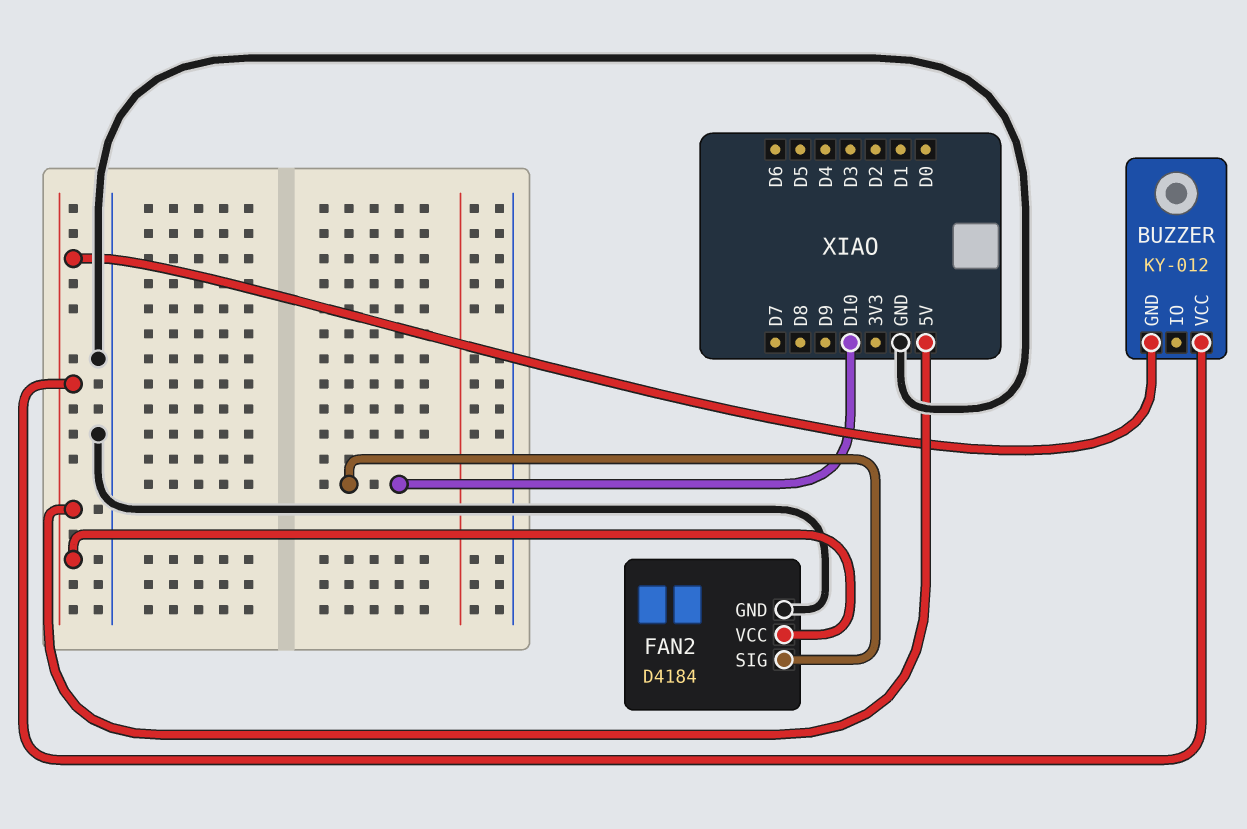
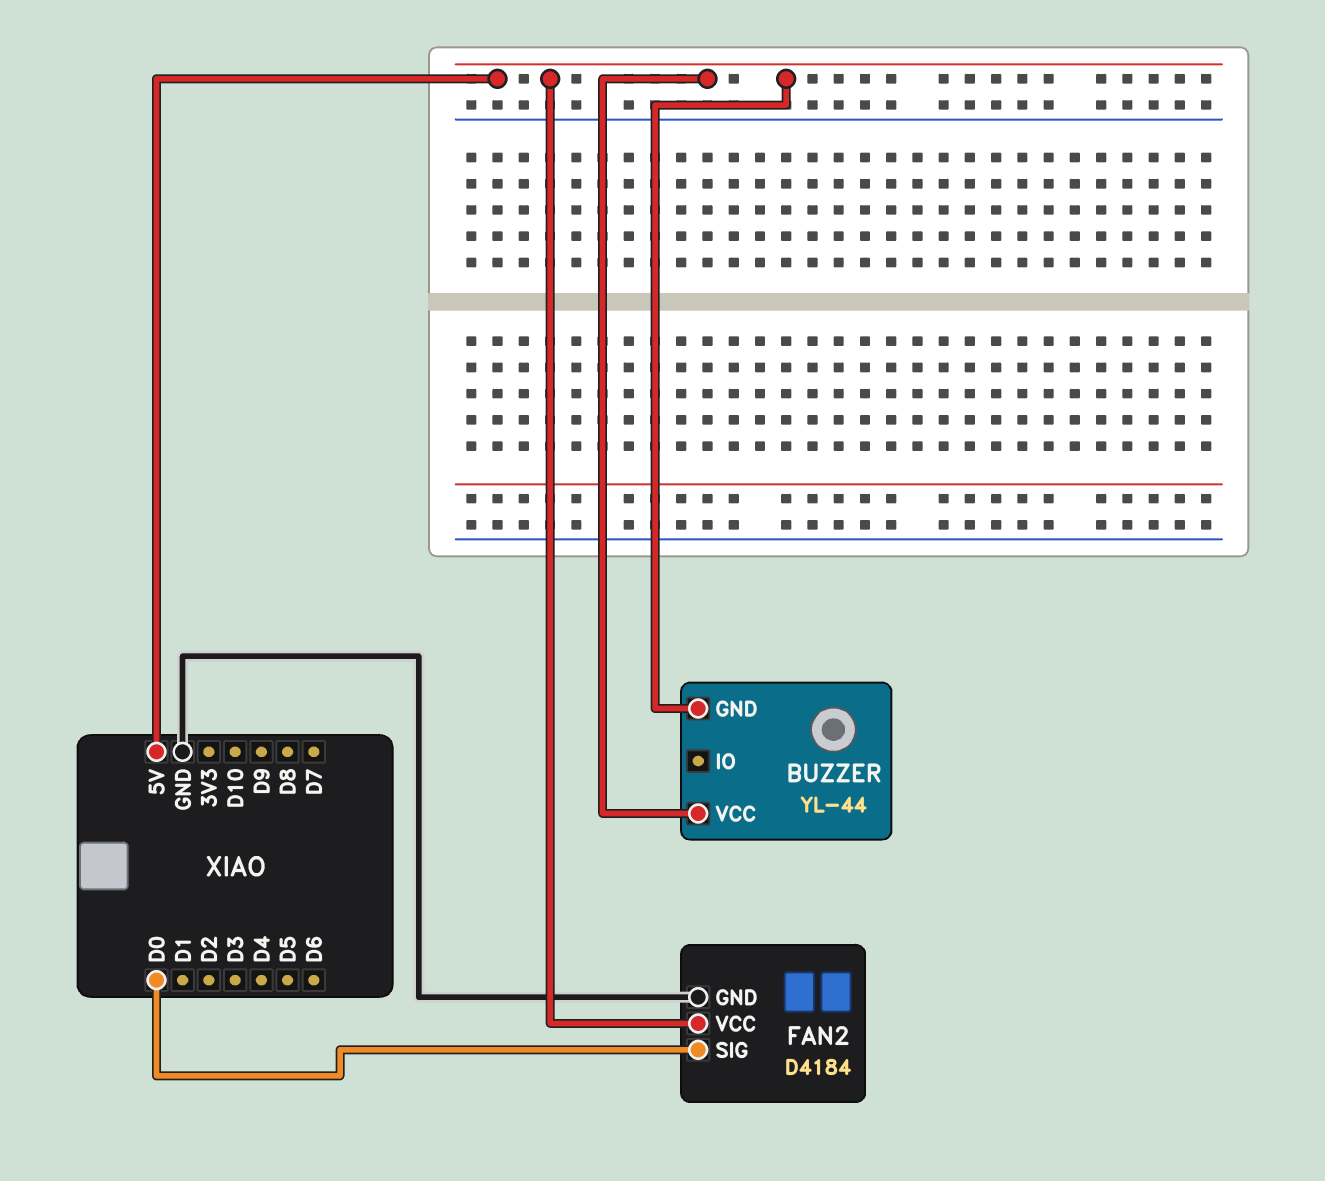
BUZZER: KY-012 -> YL-44
FAN2 pin SIG: D10 -> D0

